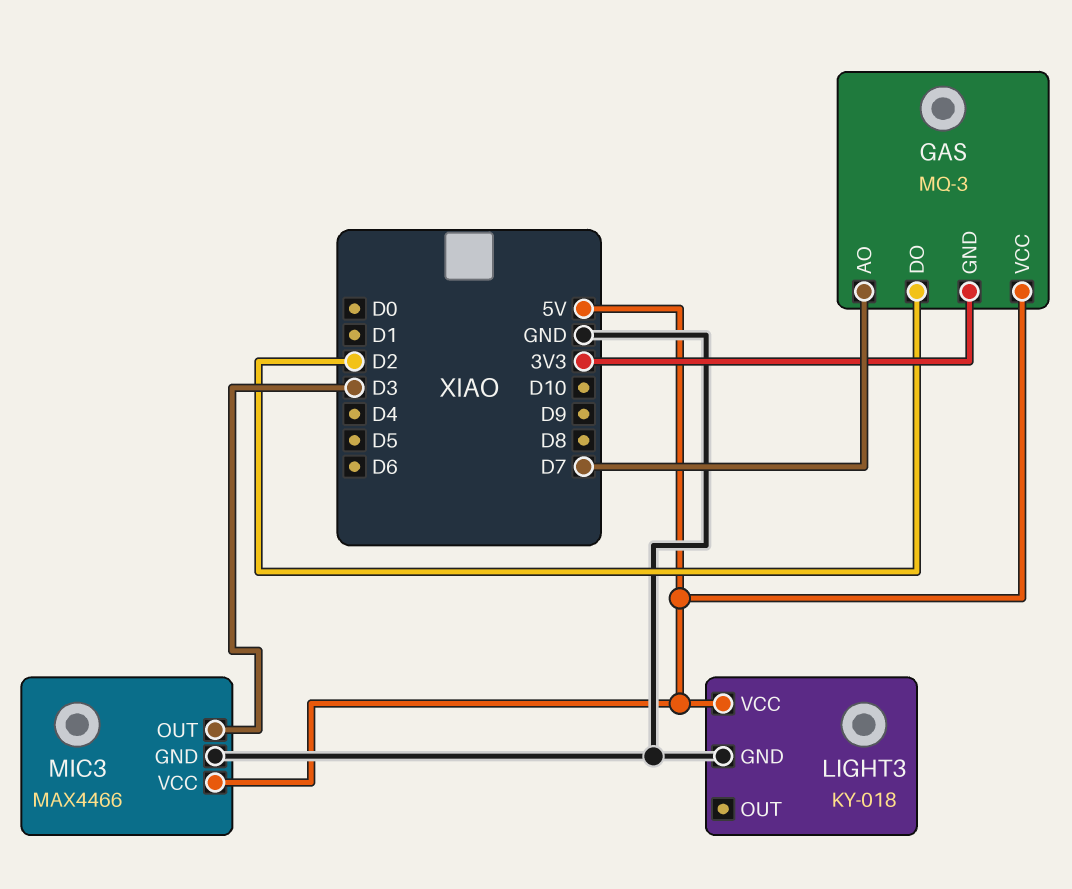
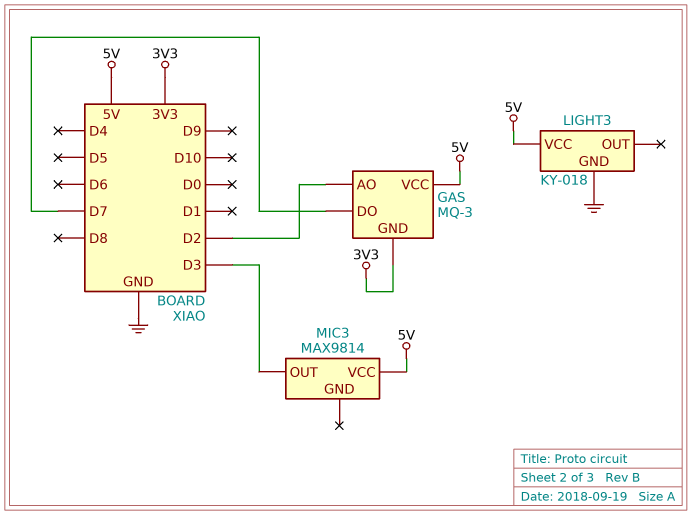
GAS pin AO: D7 -> D2
GAS pin DO: D2 -> D7
MIC3: MAX4466 -> MAX9814
MIC3 pin GND: GND -> none

